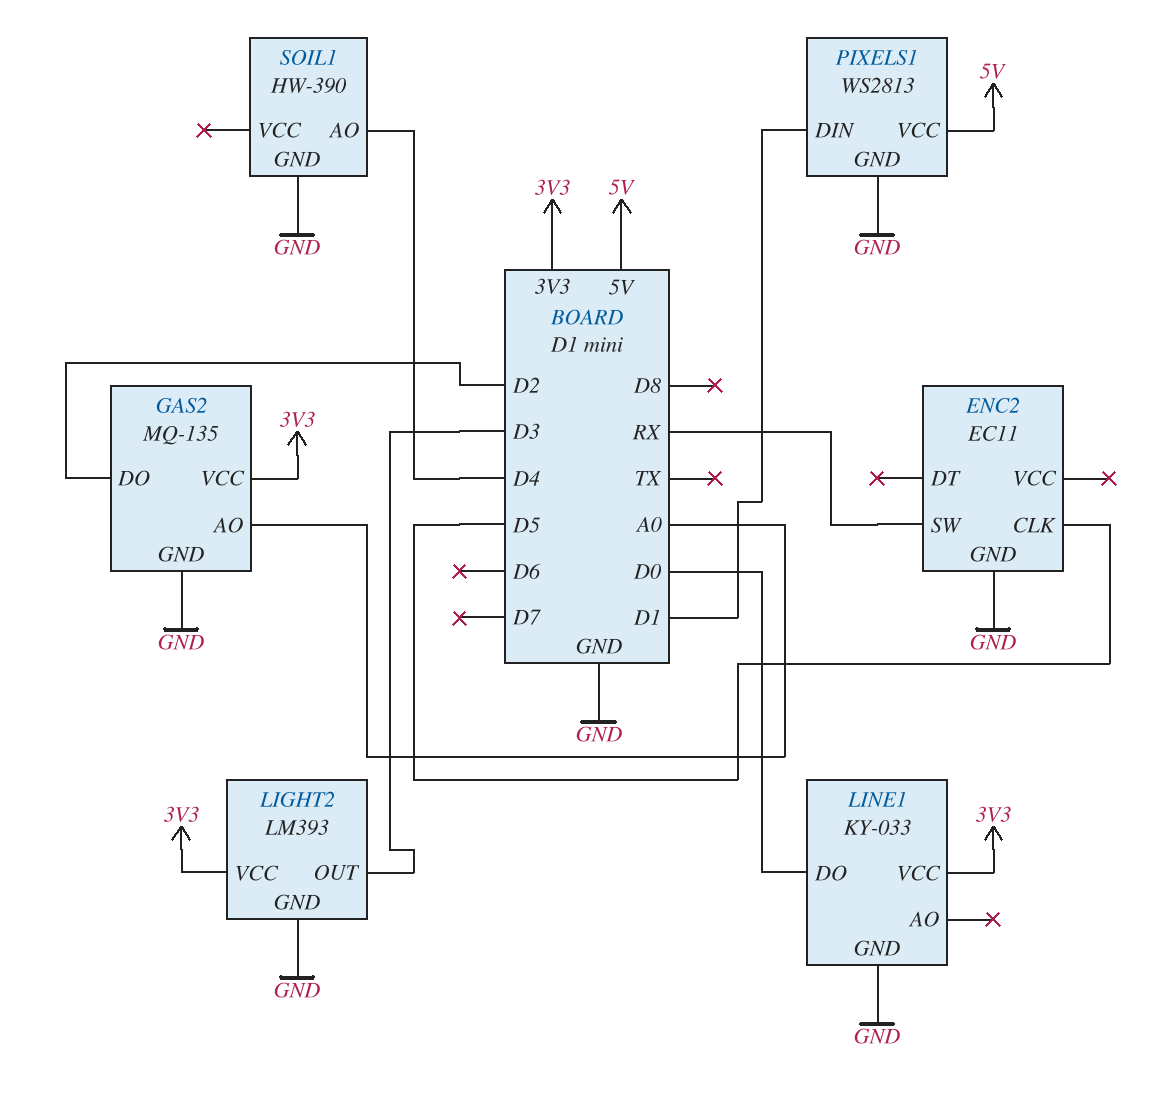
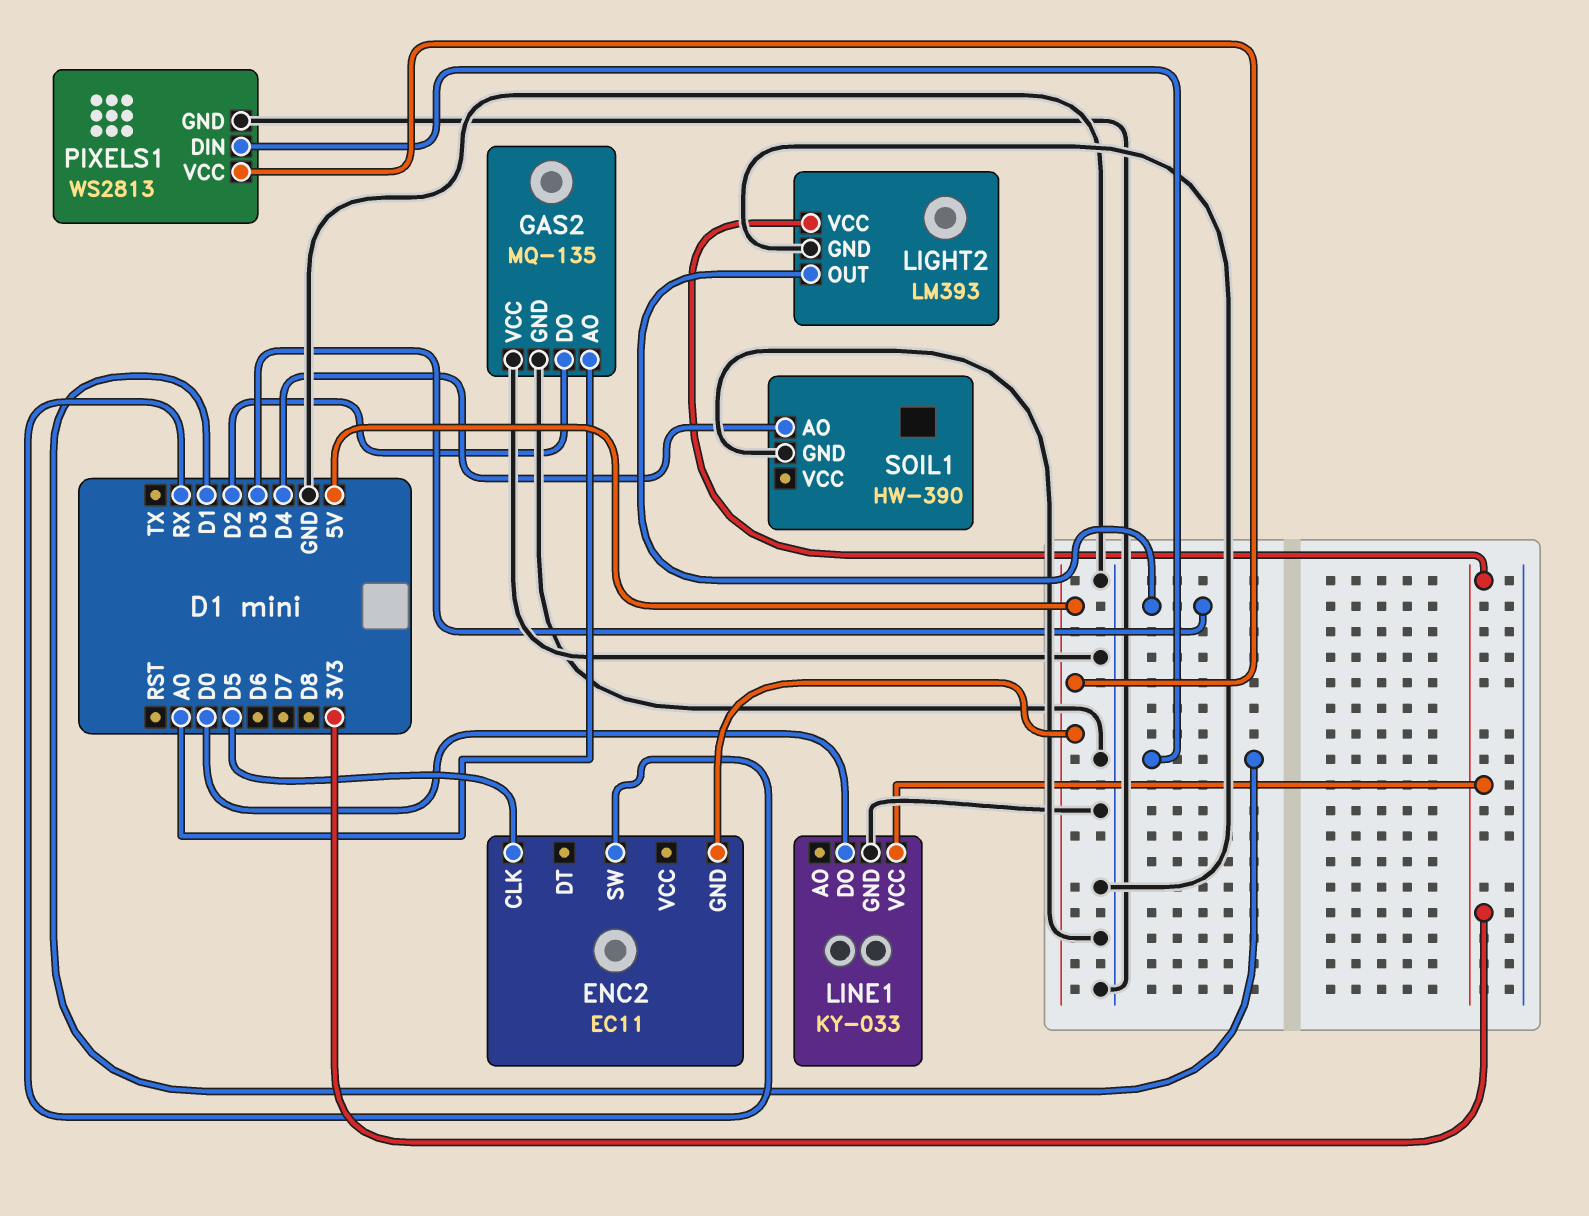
ENC2 pin GND: GND -> 5V
GAS2 pin VCC: 3V3 -> GND

